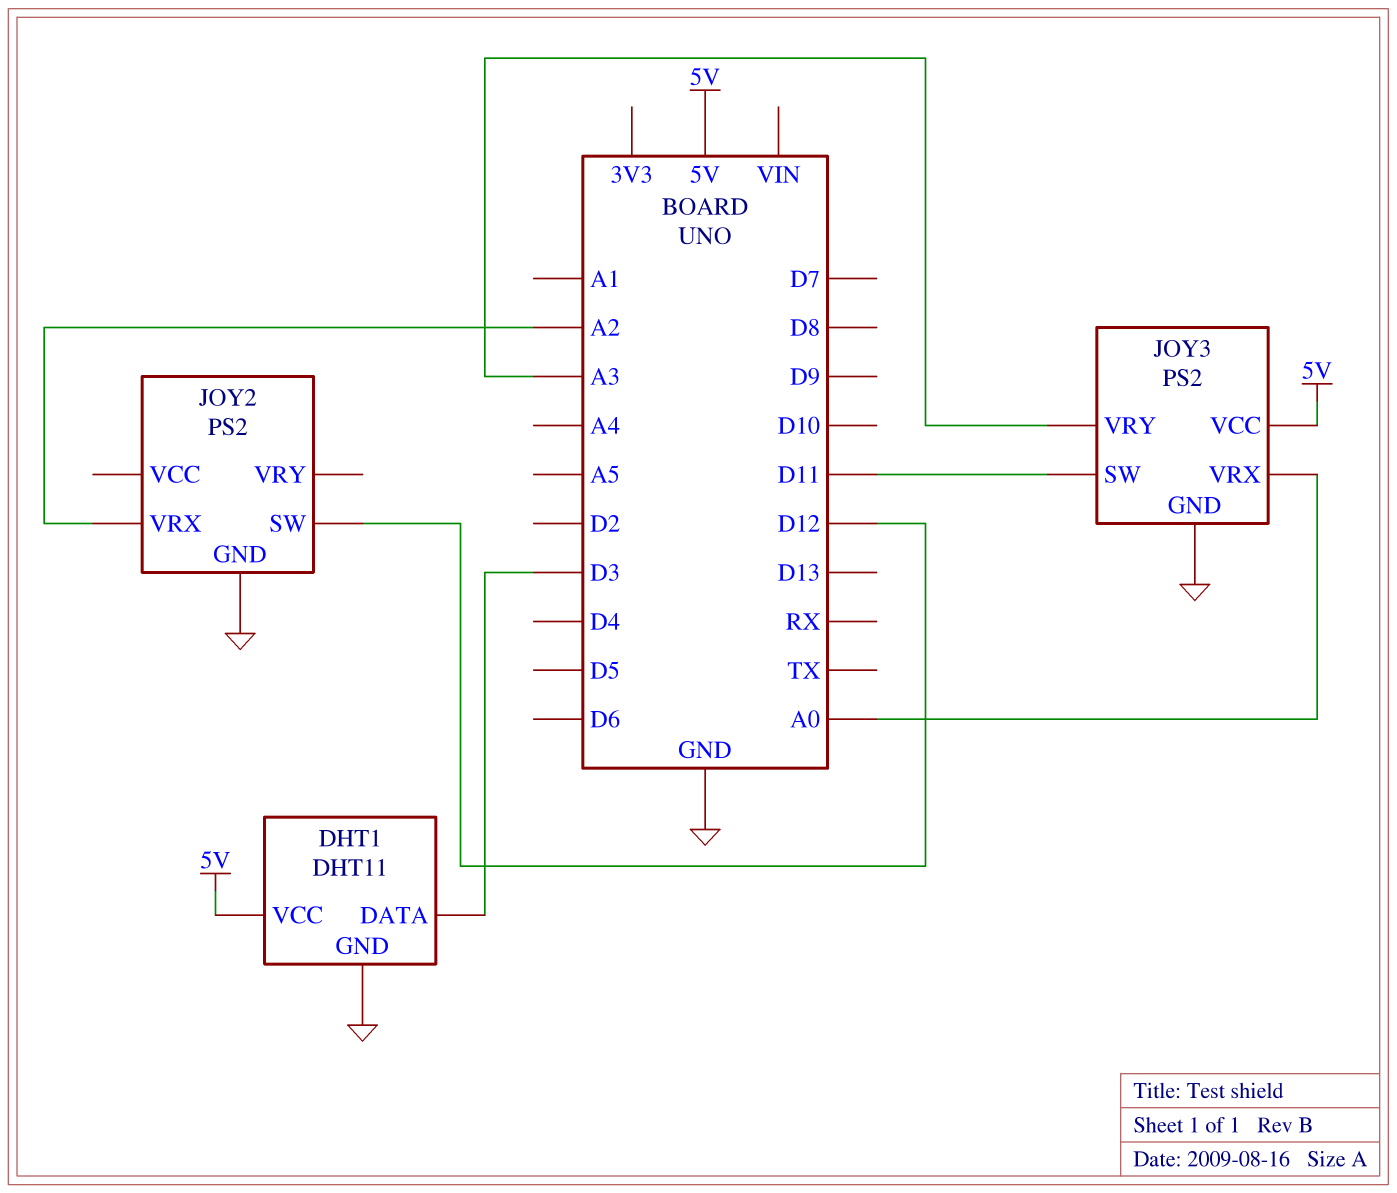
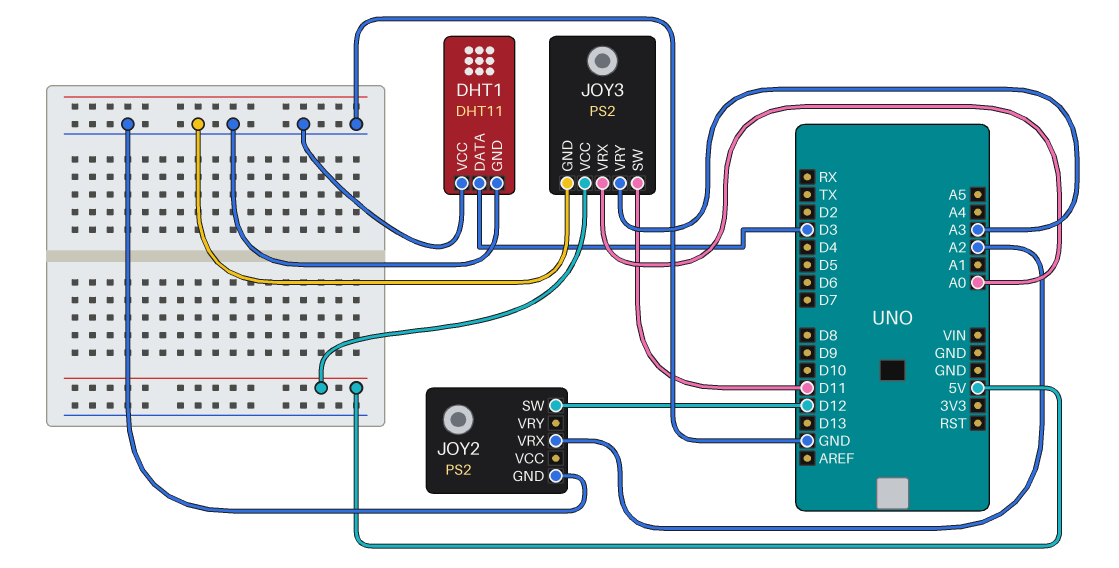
DHT1 pin VCC: 5V -> GND

